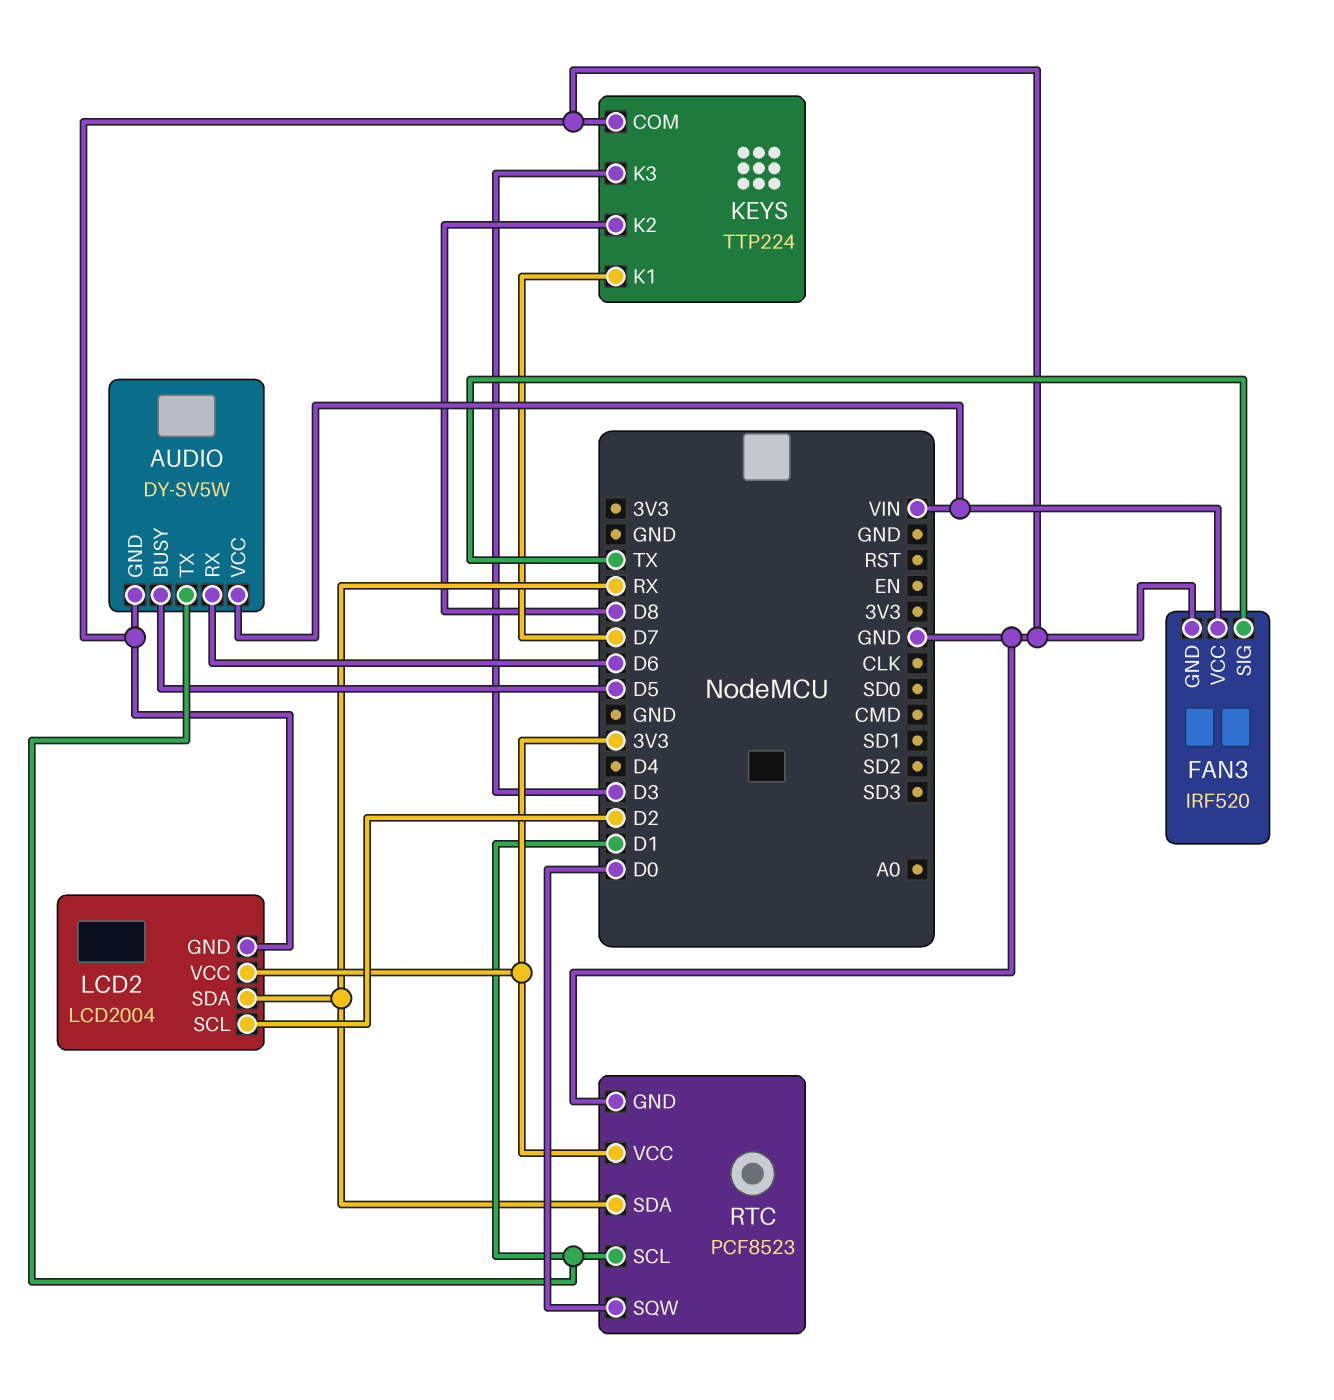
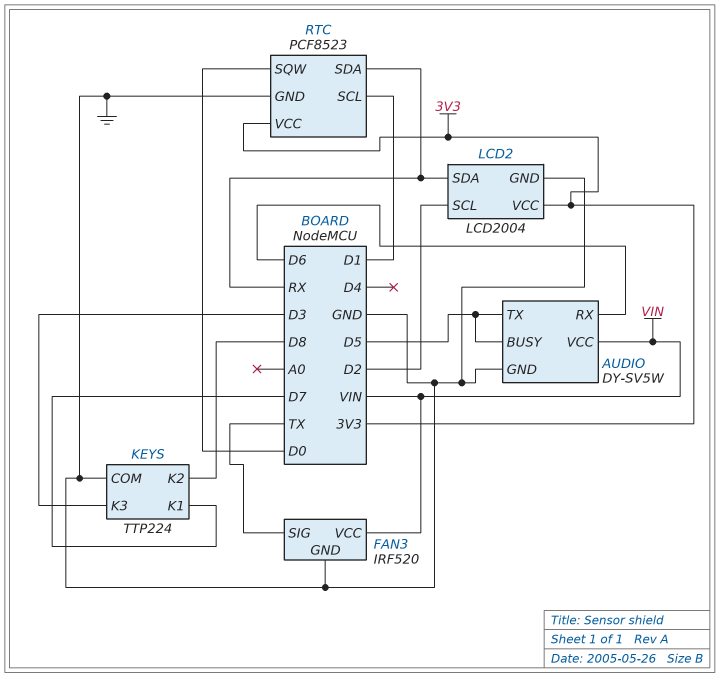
AUDIO pin TX: D1 -> D5

